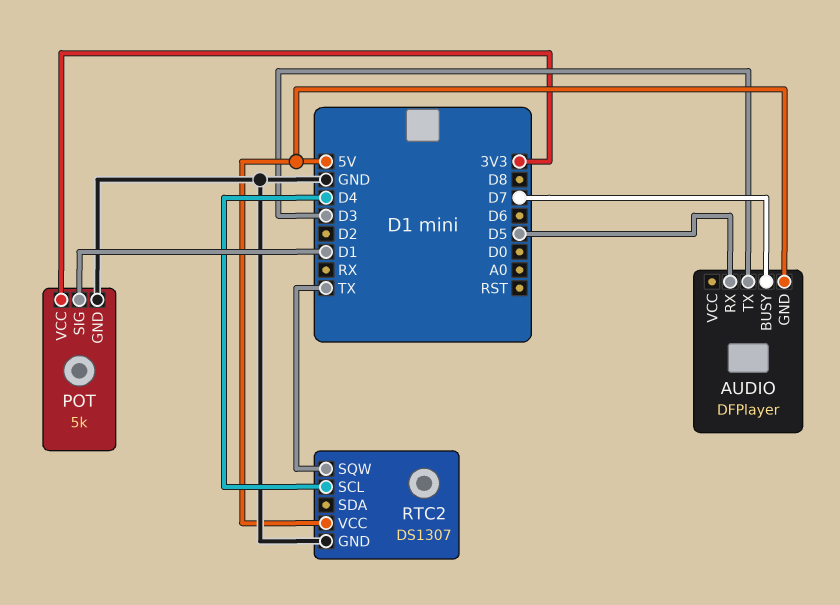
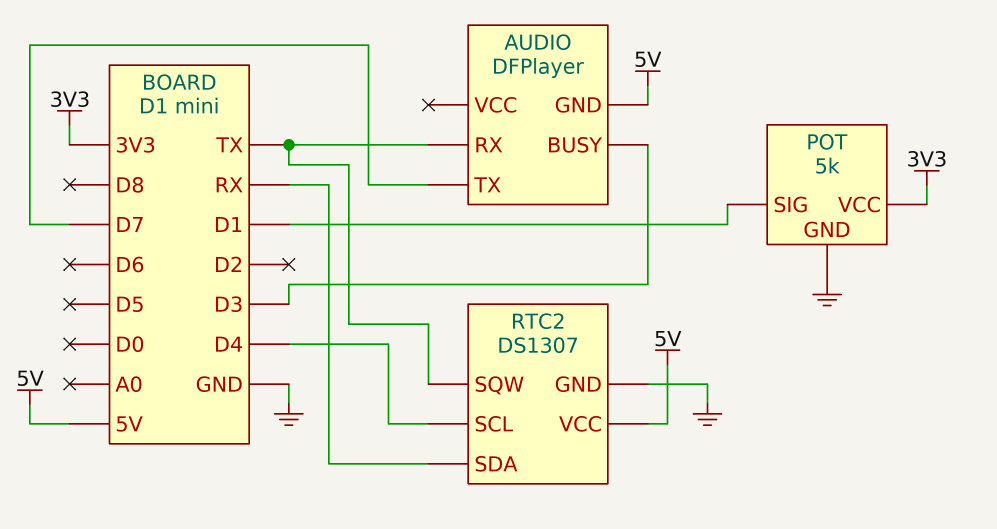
AUDIO pin BUSY: D7 -> D3
AUDIO pin RX: D5 -> TX
AUDIO pin TX: D3 -> D7
RTC2 pin SDA: none -> RX

